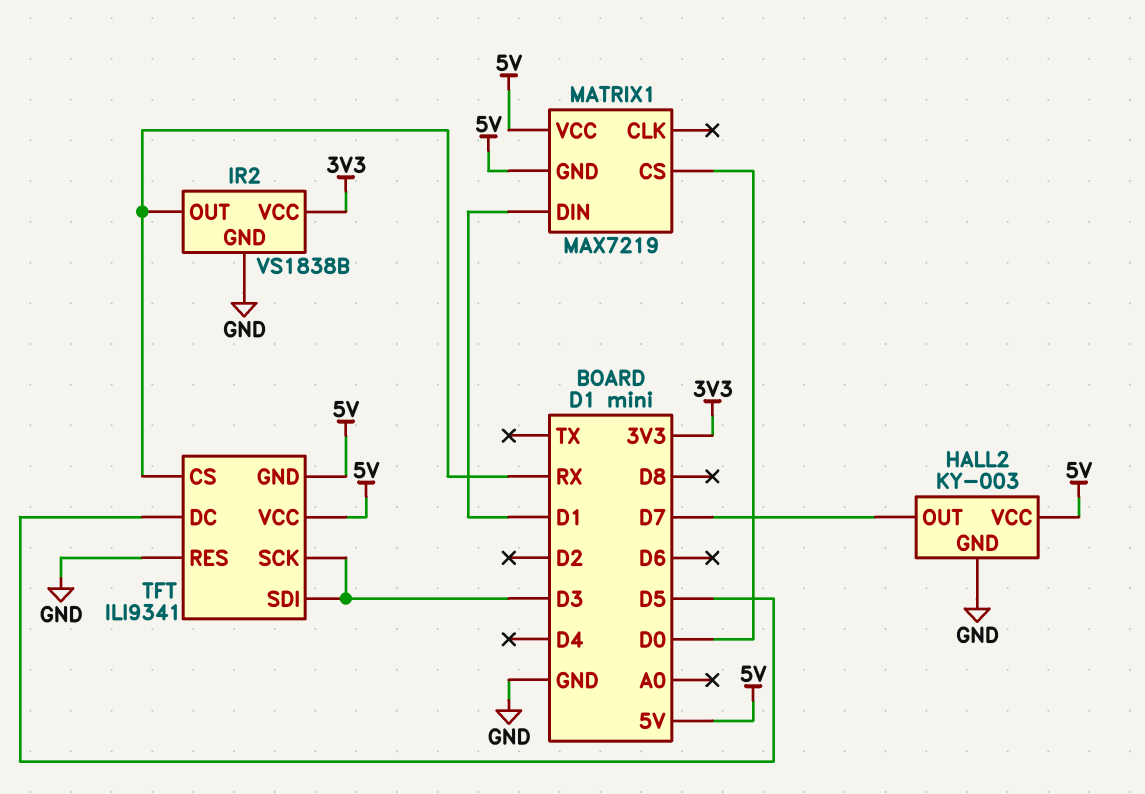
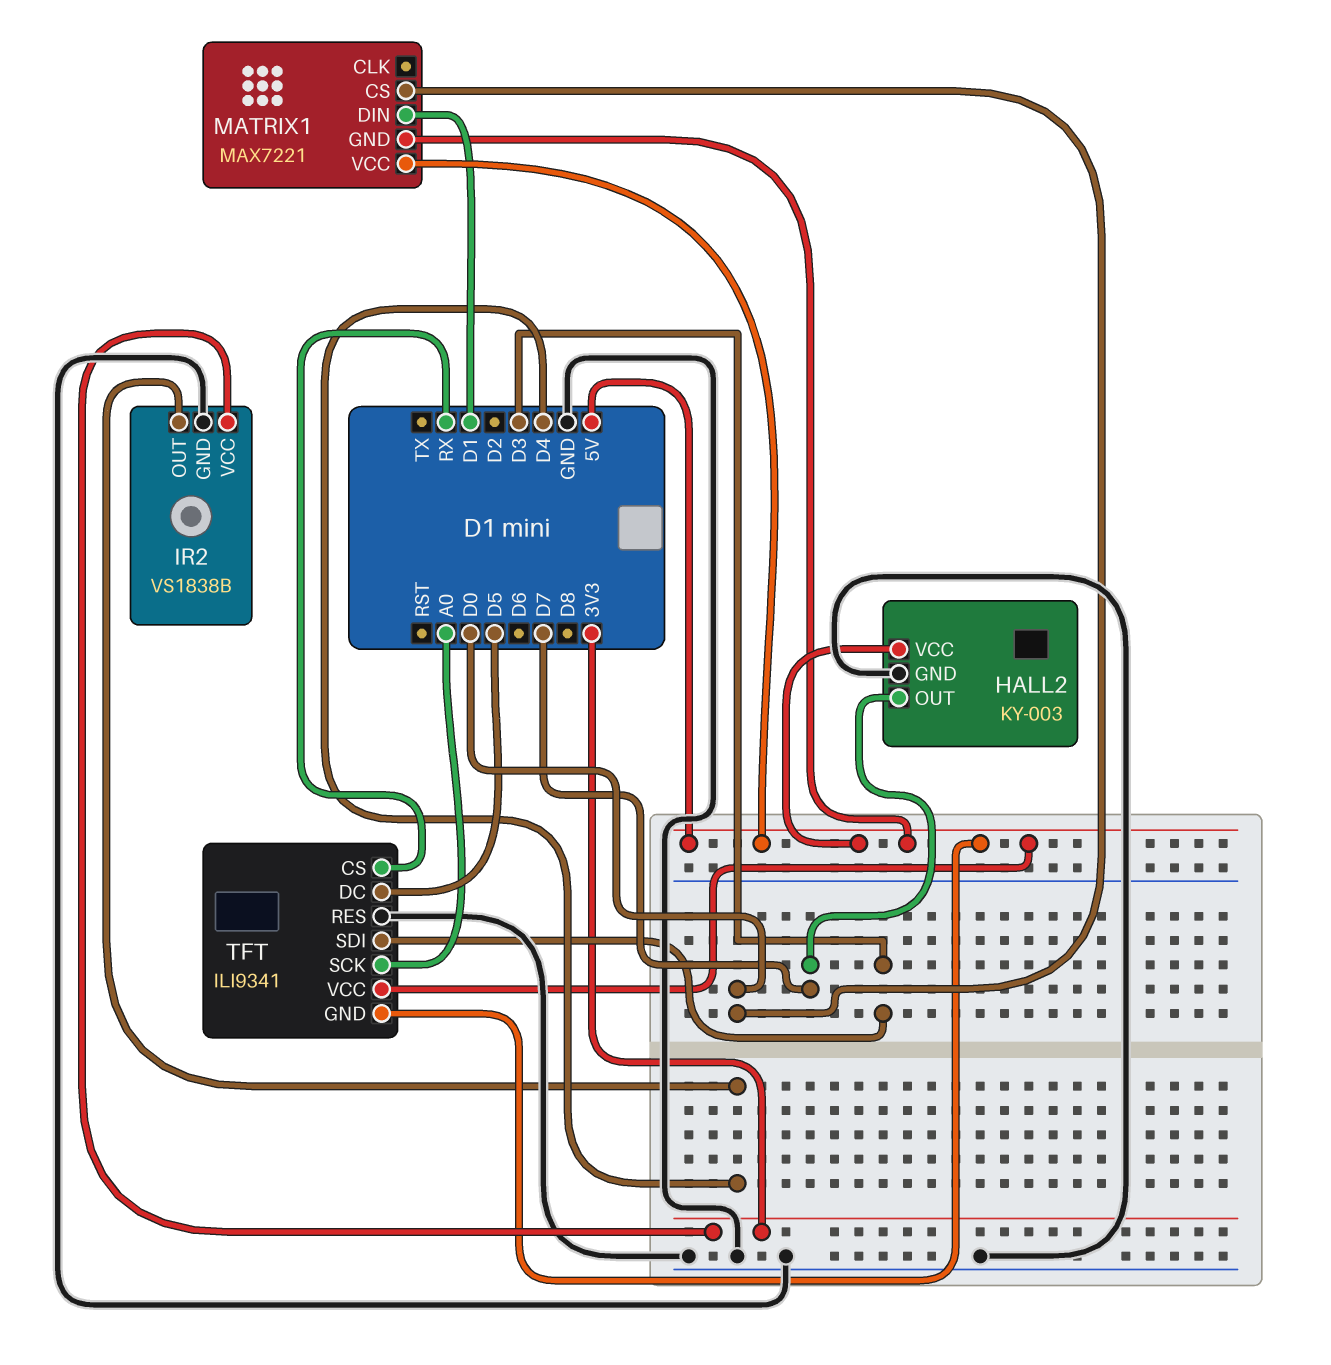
IR2 pin OUT: RX -> D4
MATRIX1: MAX7219 -> MAX7221
TFT pin SCK: D3 -> A0

